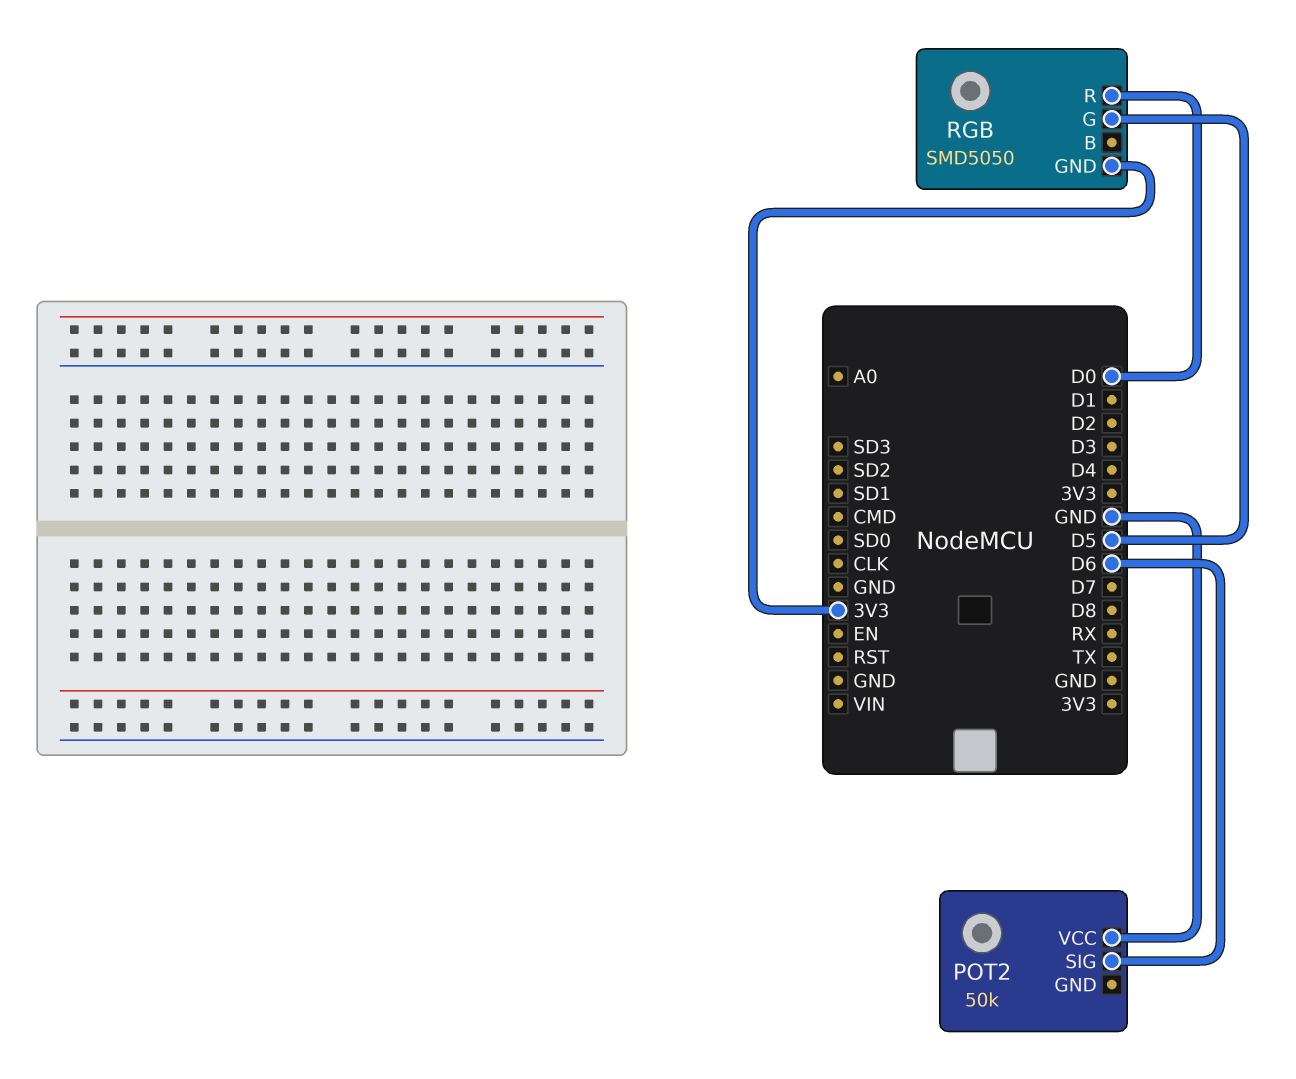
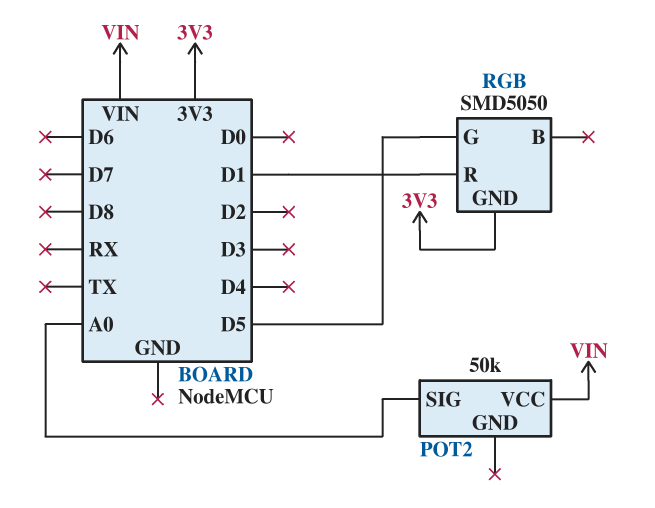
POT2 pin SIG: D6 -> A0
POT2 pin VCC: GND -> VIN
RGB pin R: D0 -> D1

